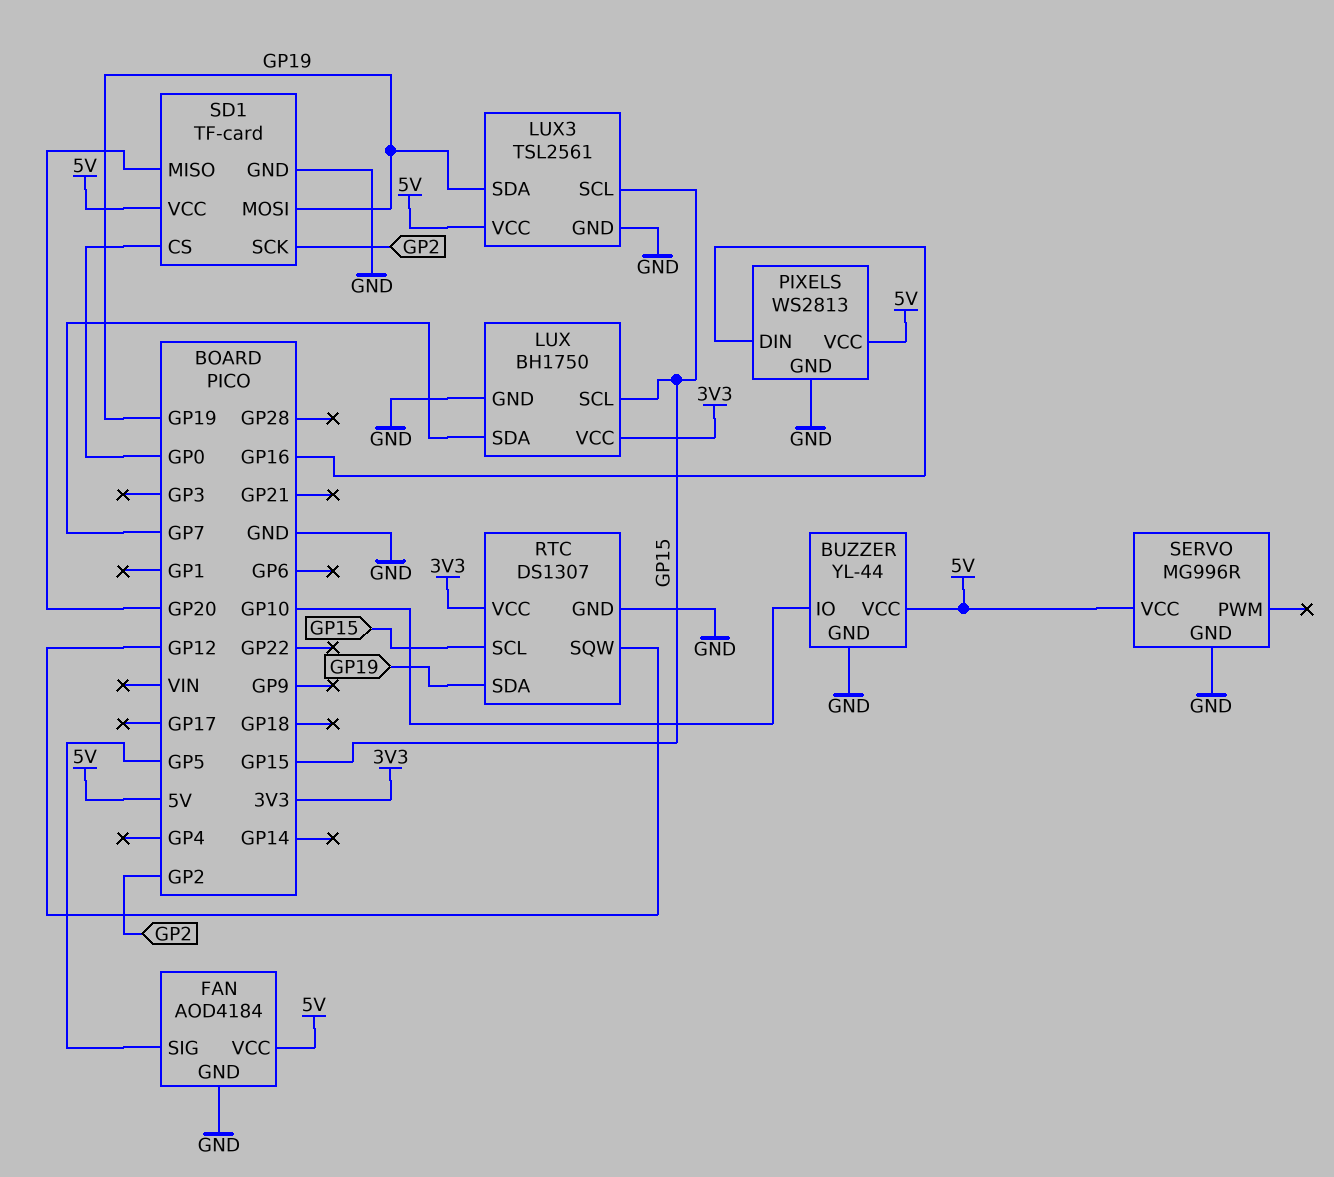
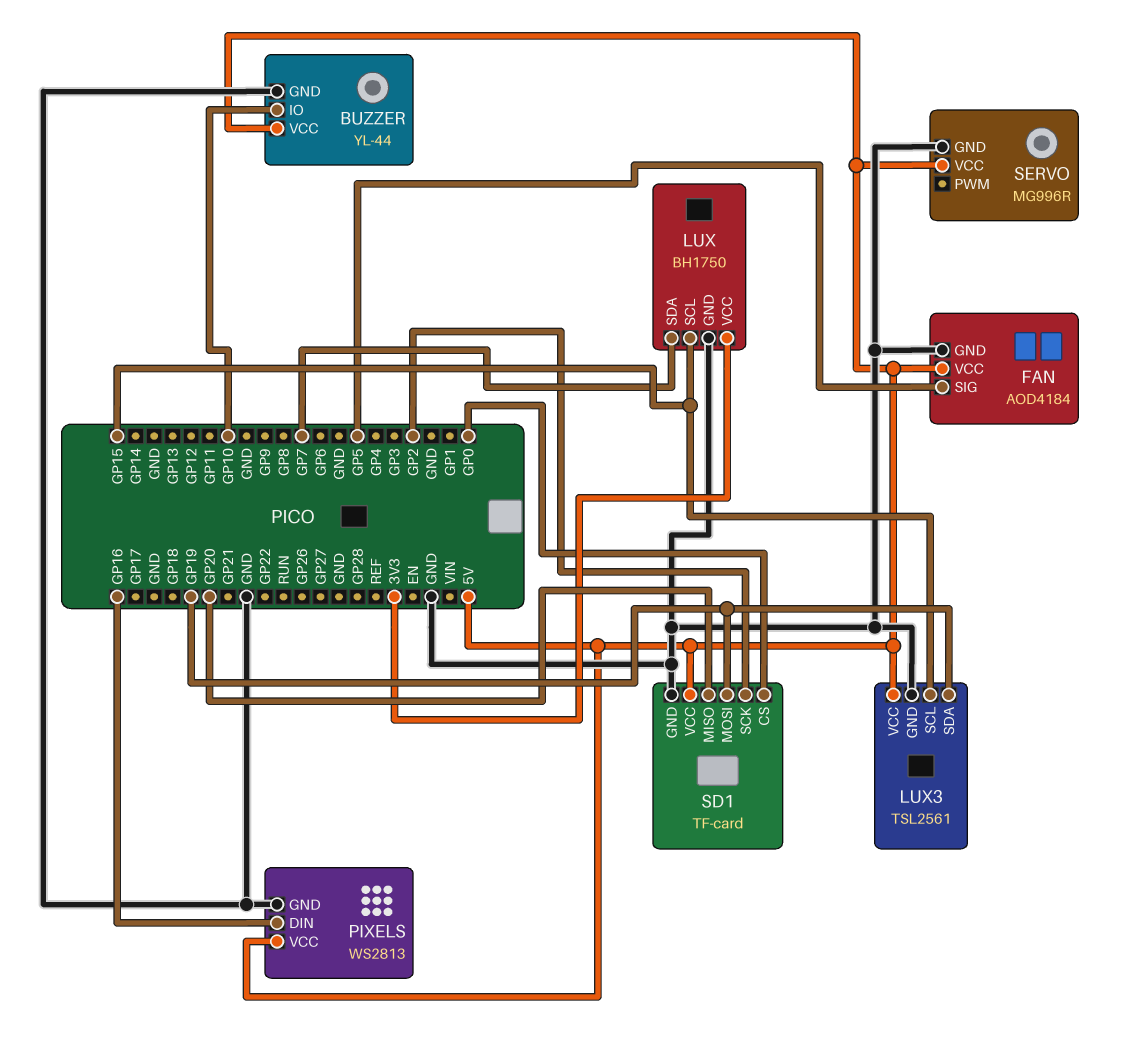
RTC: DS1307 -> none
RTC pin GND: GND -> none
RTC pin SCL: GP15 -> none
RTC pin SDA: GP19 -> none
RTC pin SQW: GP12 -> none
RTC pin VCC: 3V3 -> none

